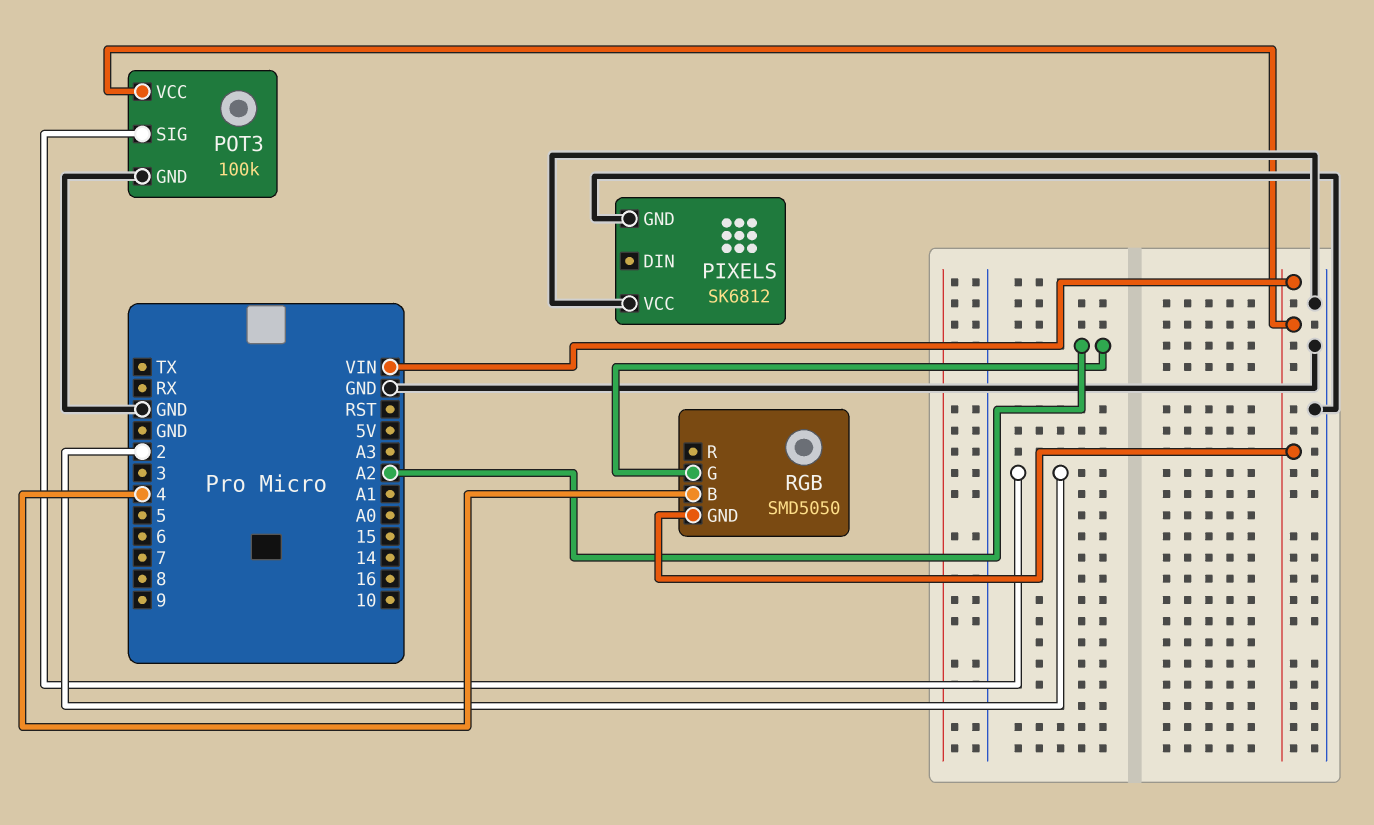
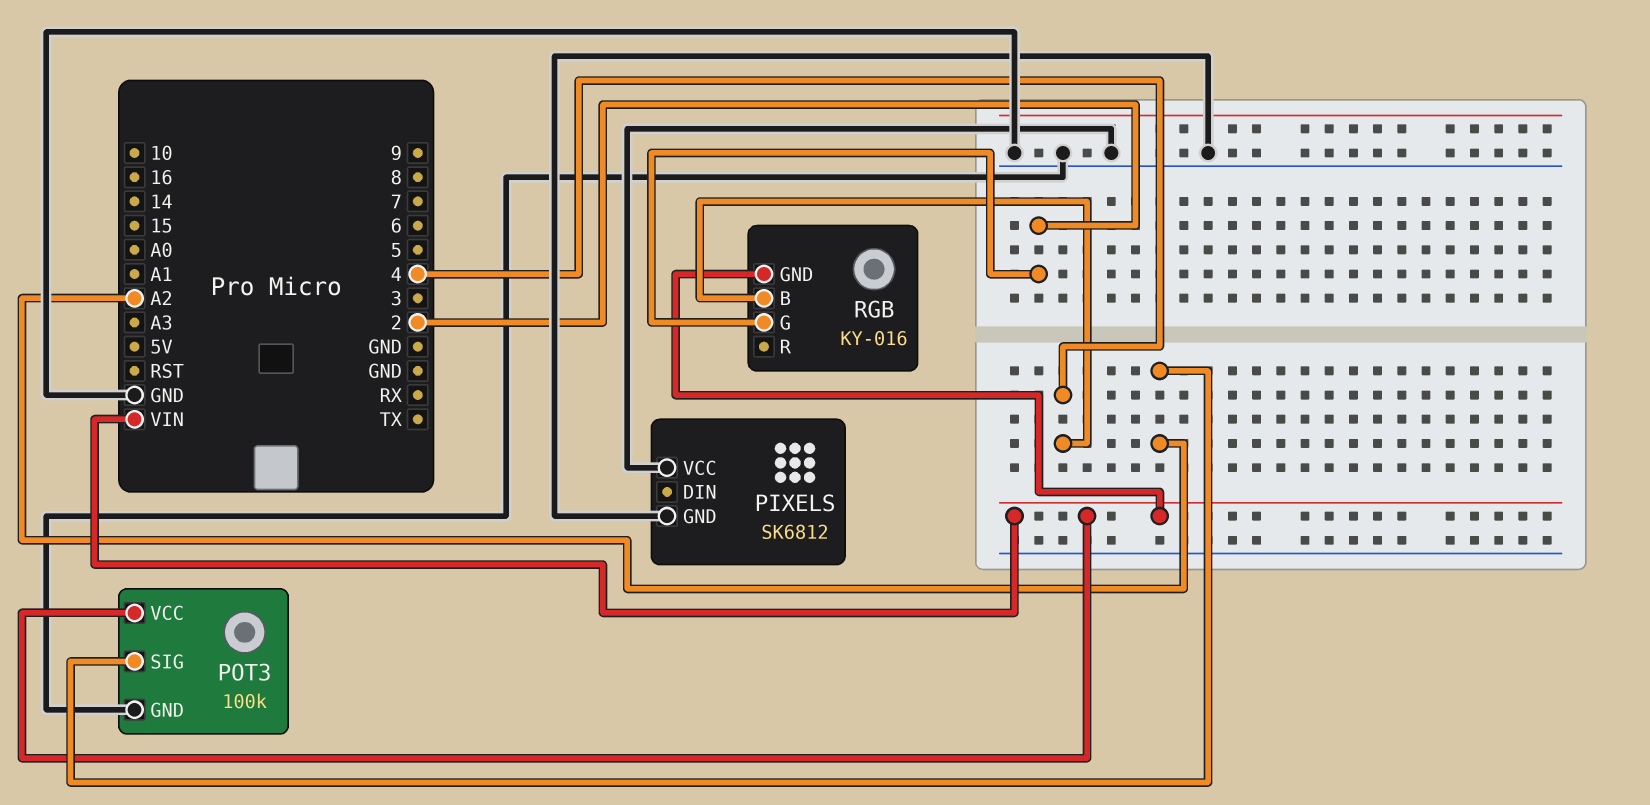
POT3 pin SIG: 2 -> A2
RGB: SMD5050 -> KY-016
RGB pin G: A2 -> 2

